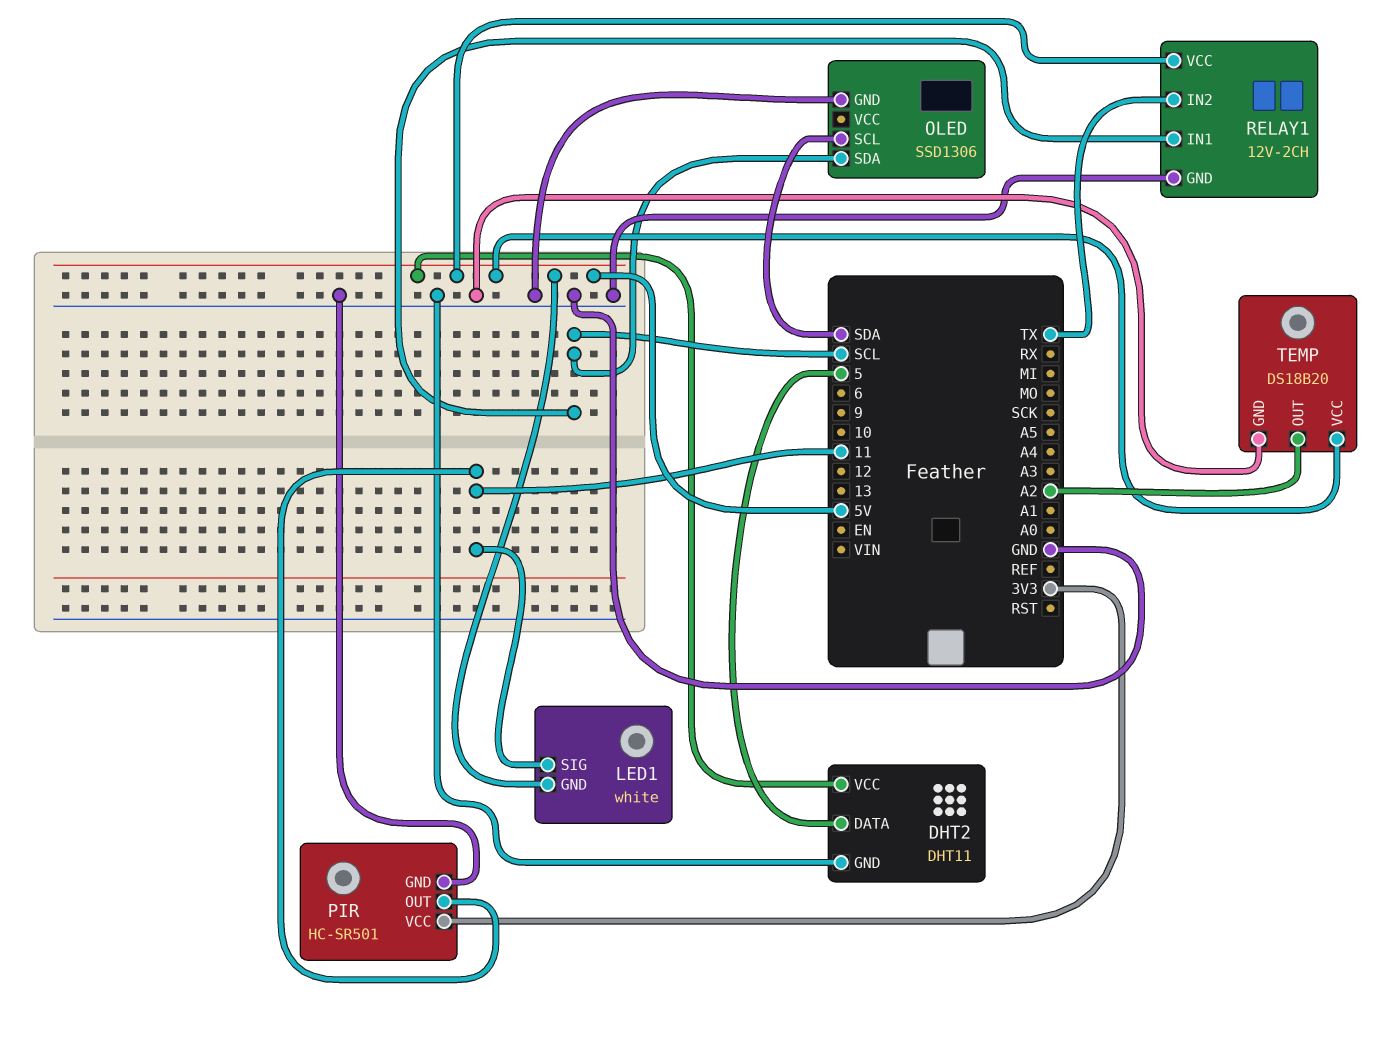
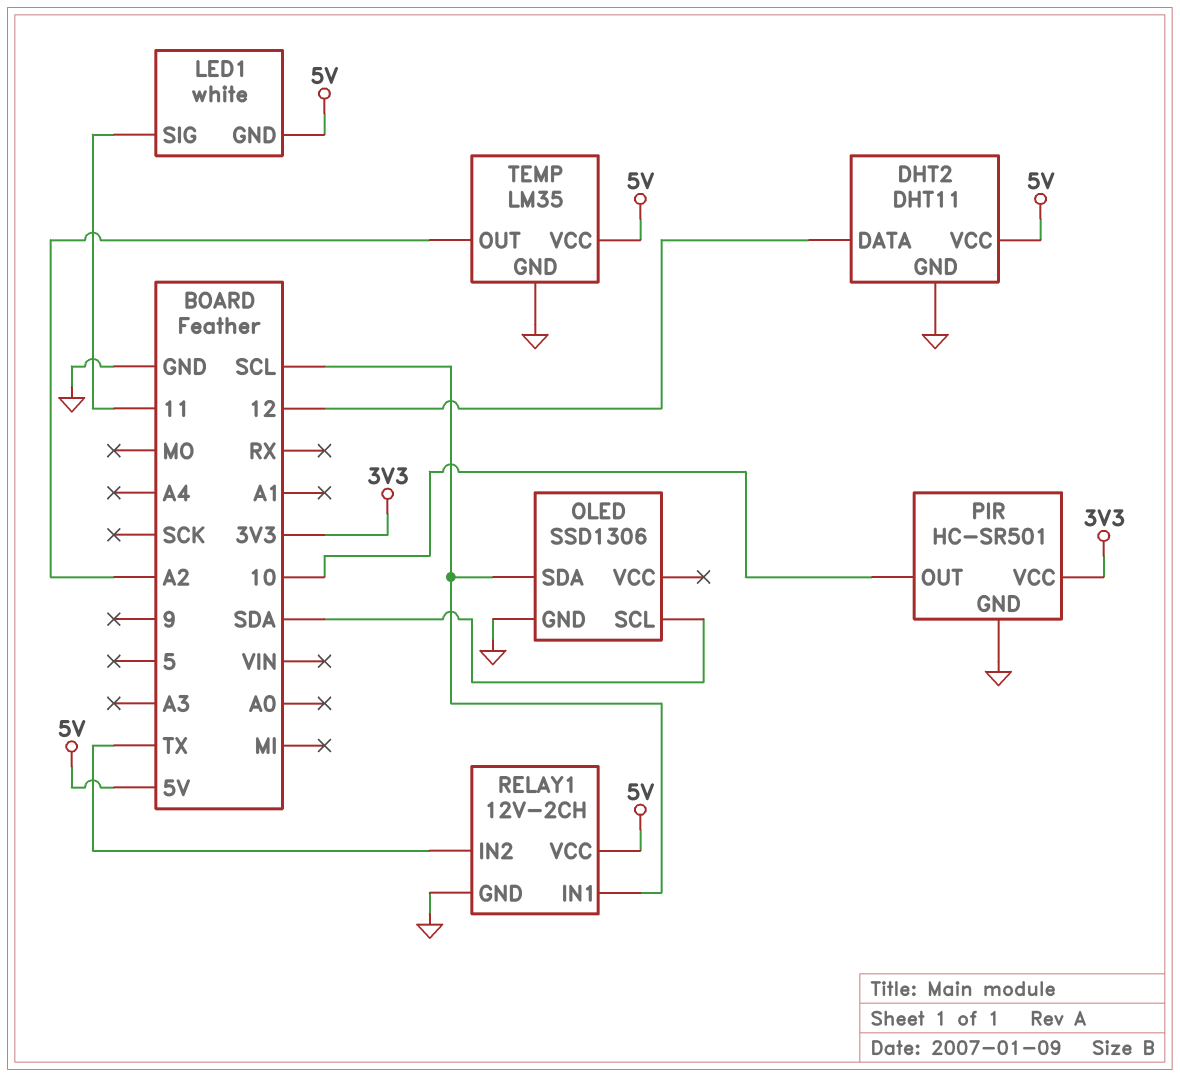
DHT2 pin DATA: 5 -> 12
PIR pin OUT: 11 -> 10
TEMP: DS18B20 -> LM35

